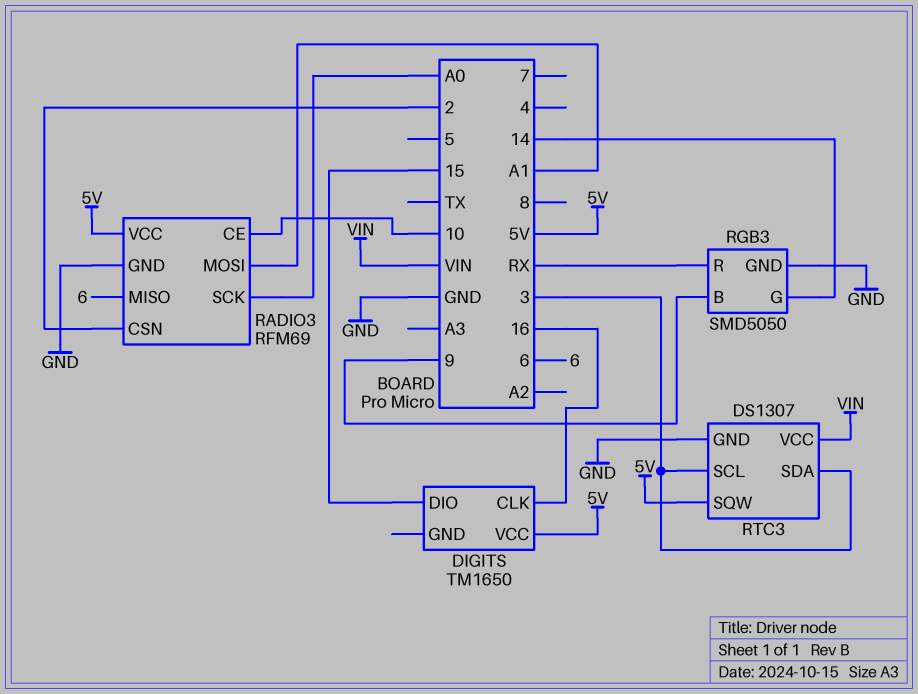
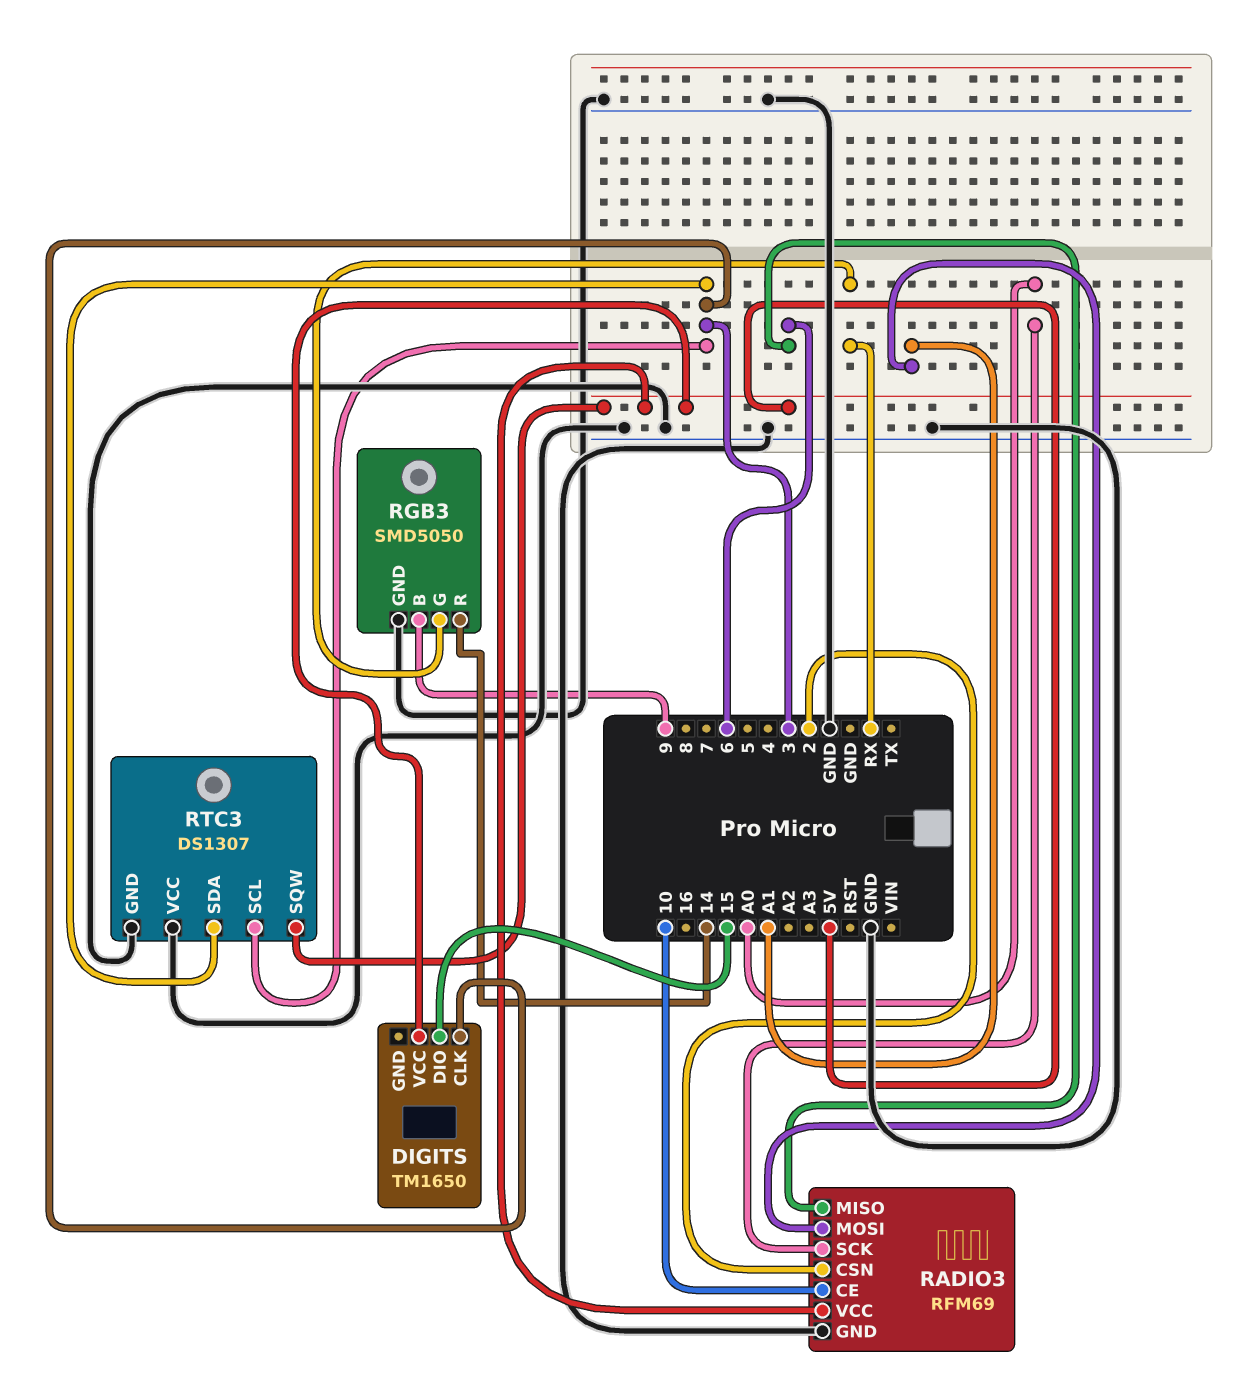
DIGITS pin CLK: 16 -> 3
RGB3 pin G: 14 -> RX
RGB3 pin R: RX -> 14
RTC3 pin VCC: VIN -> GND

